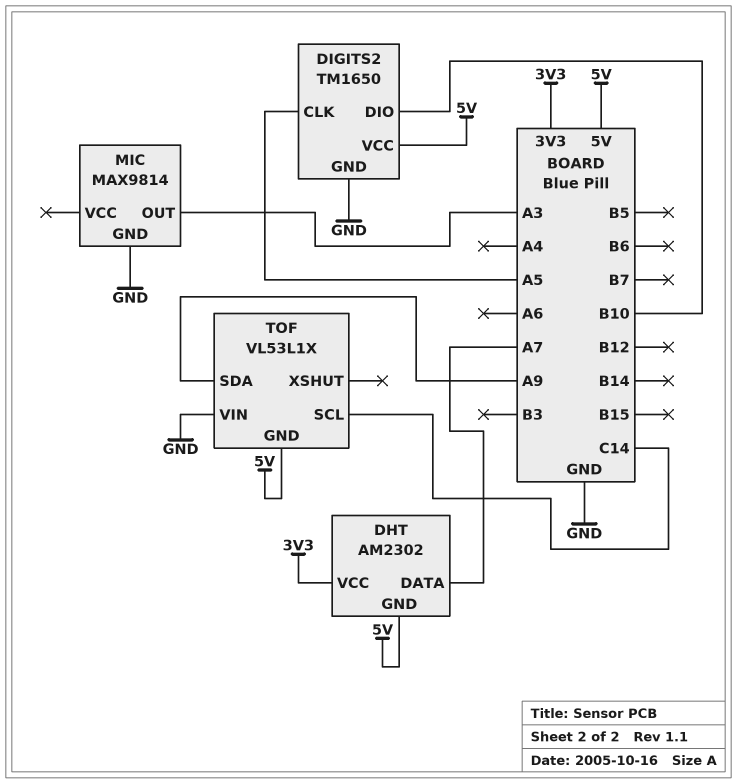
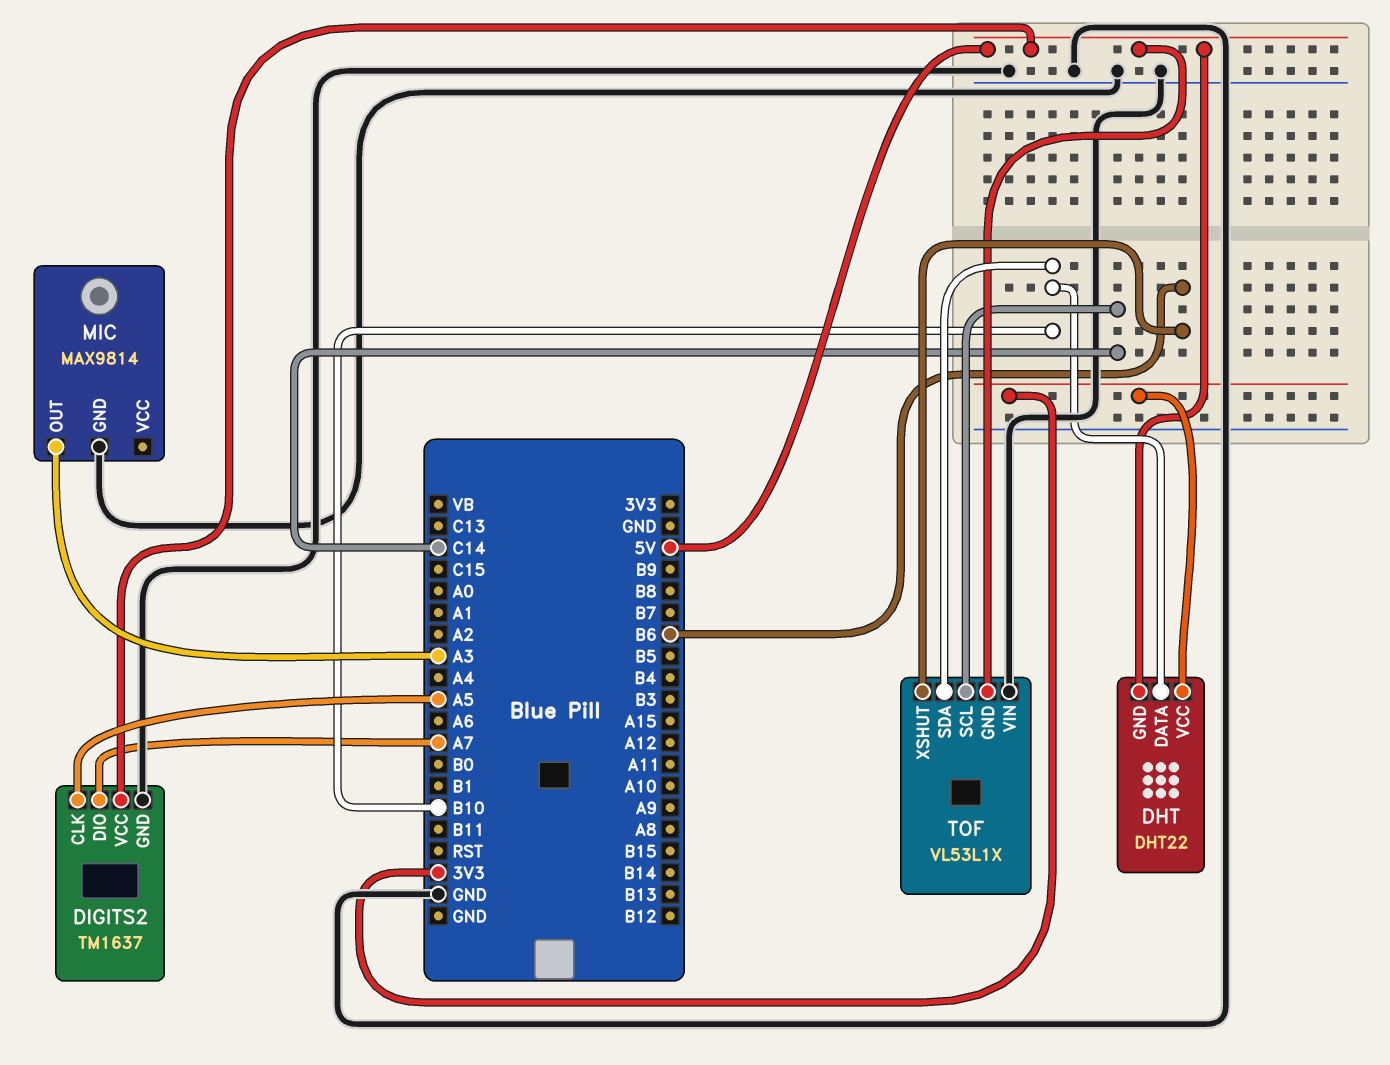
DHT: AM2302 -> DHT22
DHT pin DATA: A7 -> B10
DIGITS2: TM1650 -> TM1637
DIGITS2 pin DIO: B10 -> A7
TOF pin SDA: A9 -> B10
TOF pin XSHUT: none -> B6

